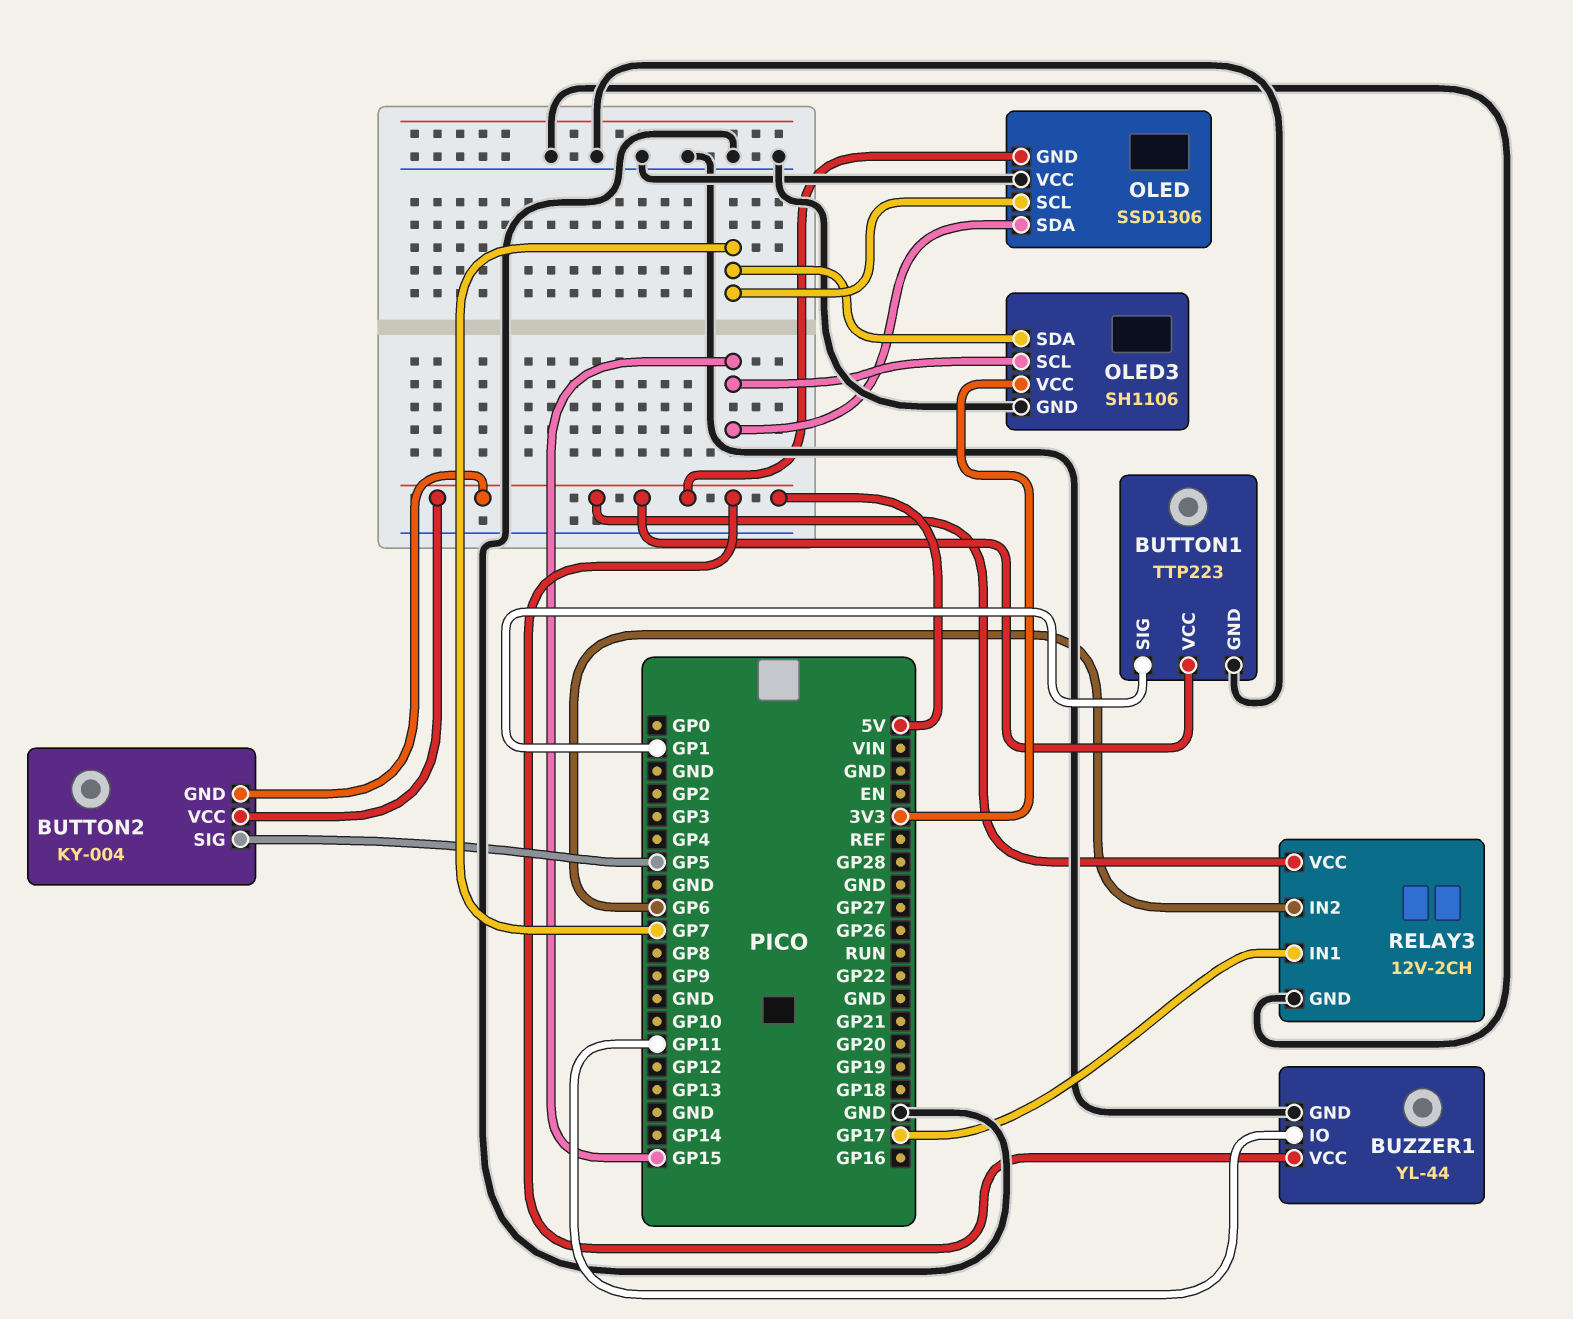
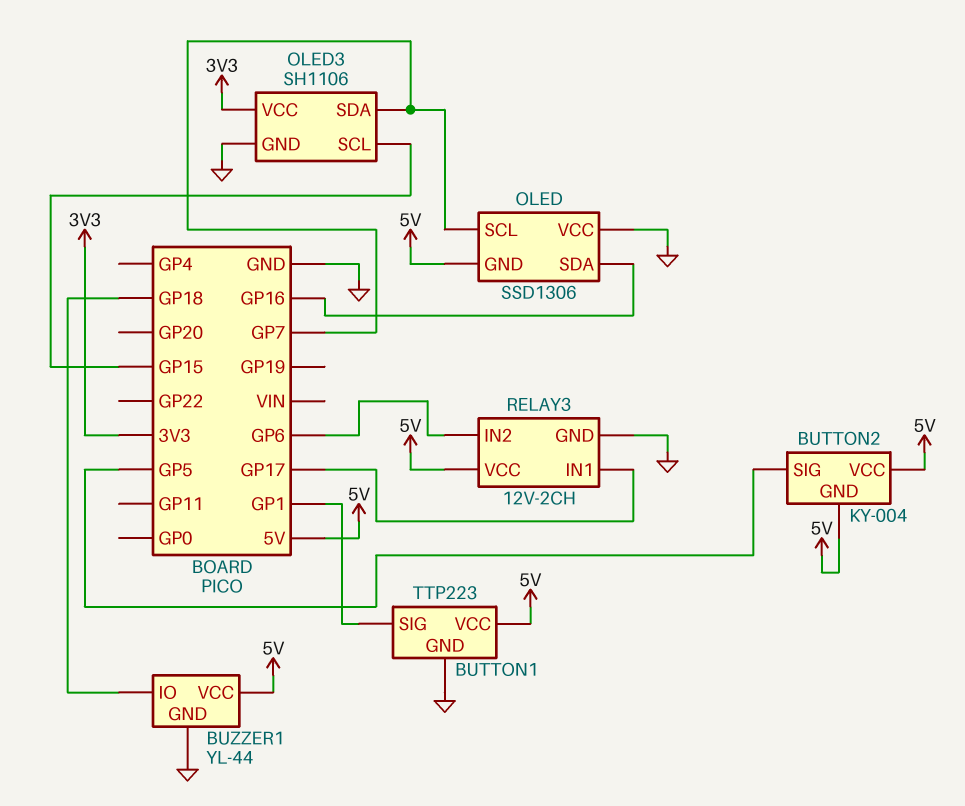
BUZZER1 pin IO: GP11 -> GP18
OLED pin SDA: GP15 -> GP16

